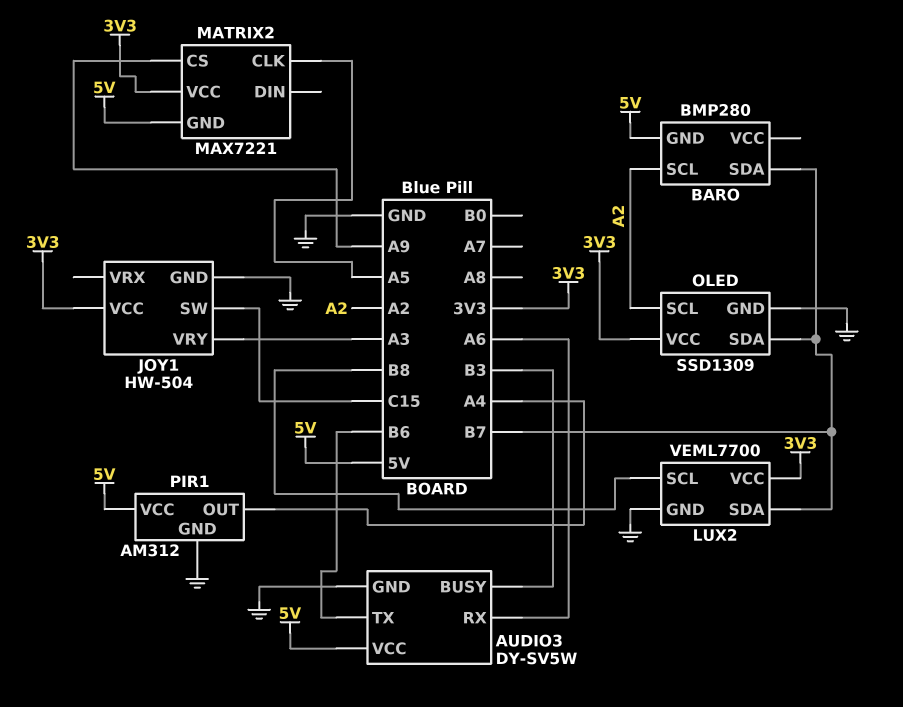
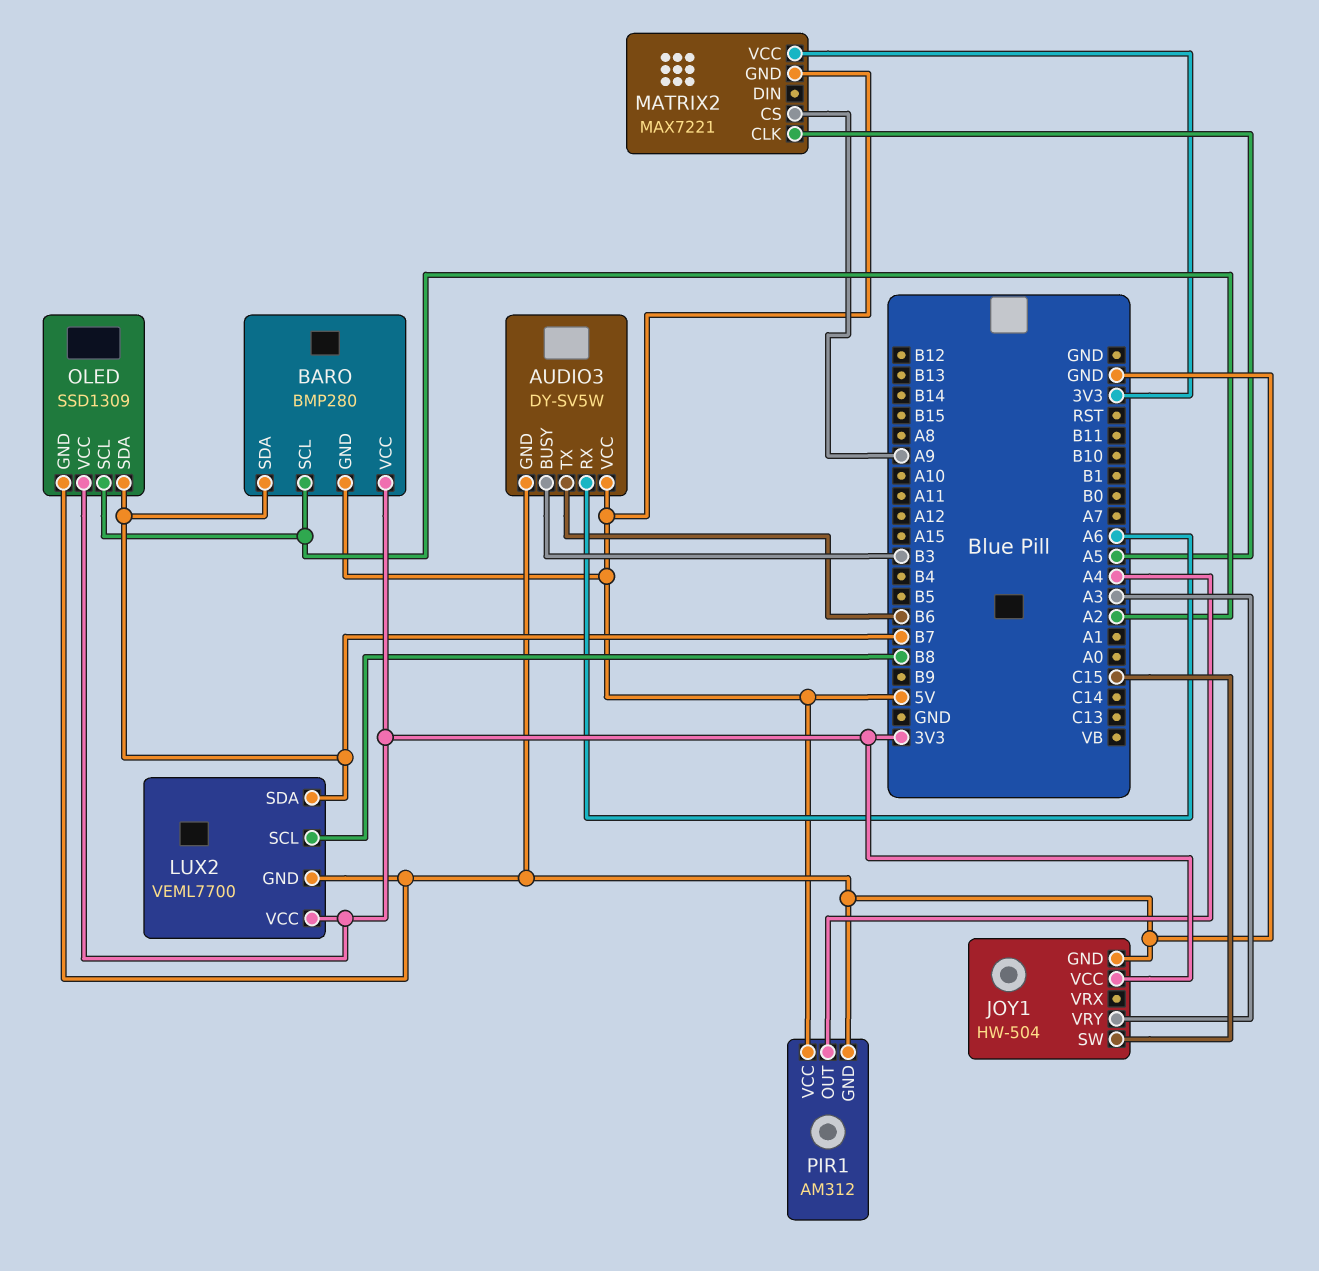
BARO pin VCC: none -> 3V3

